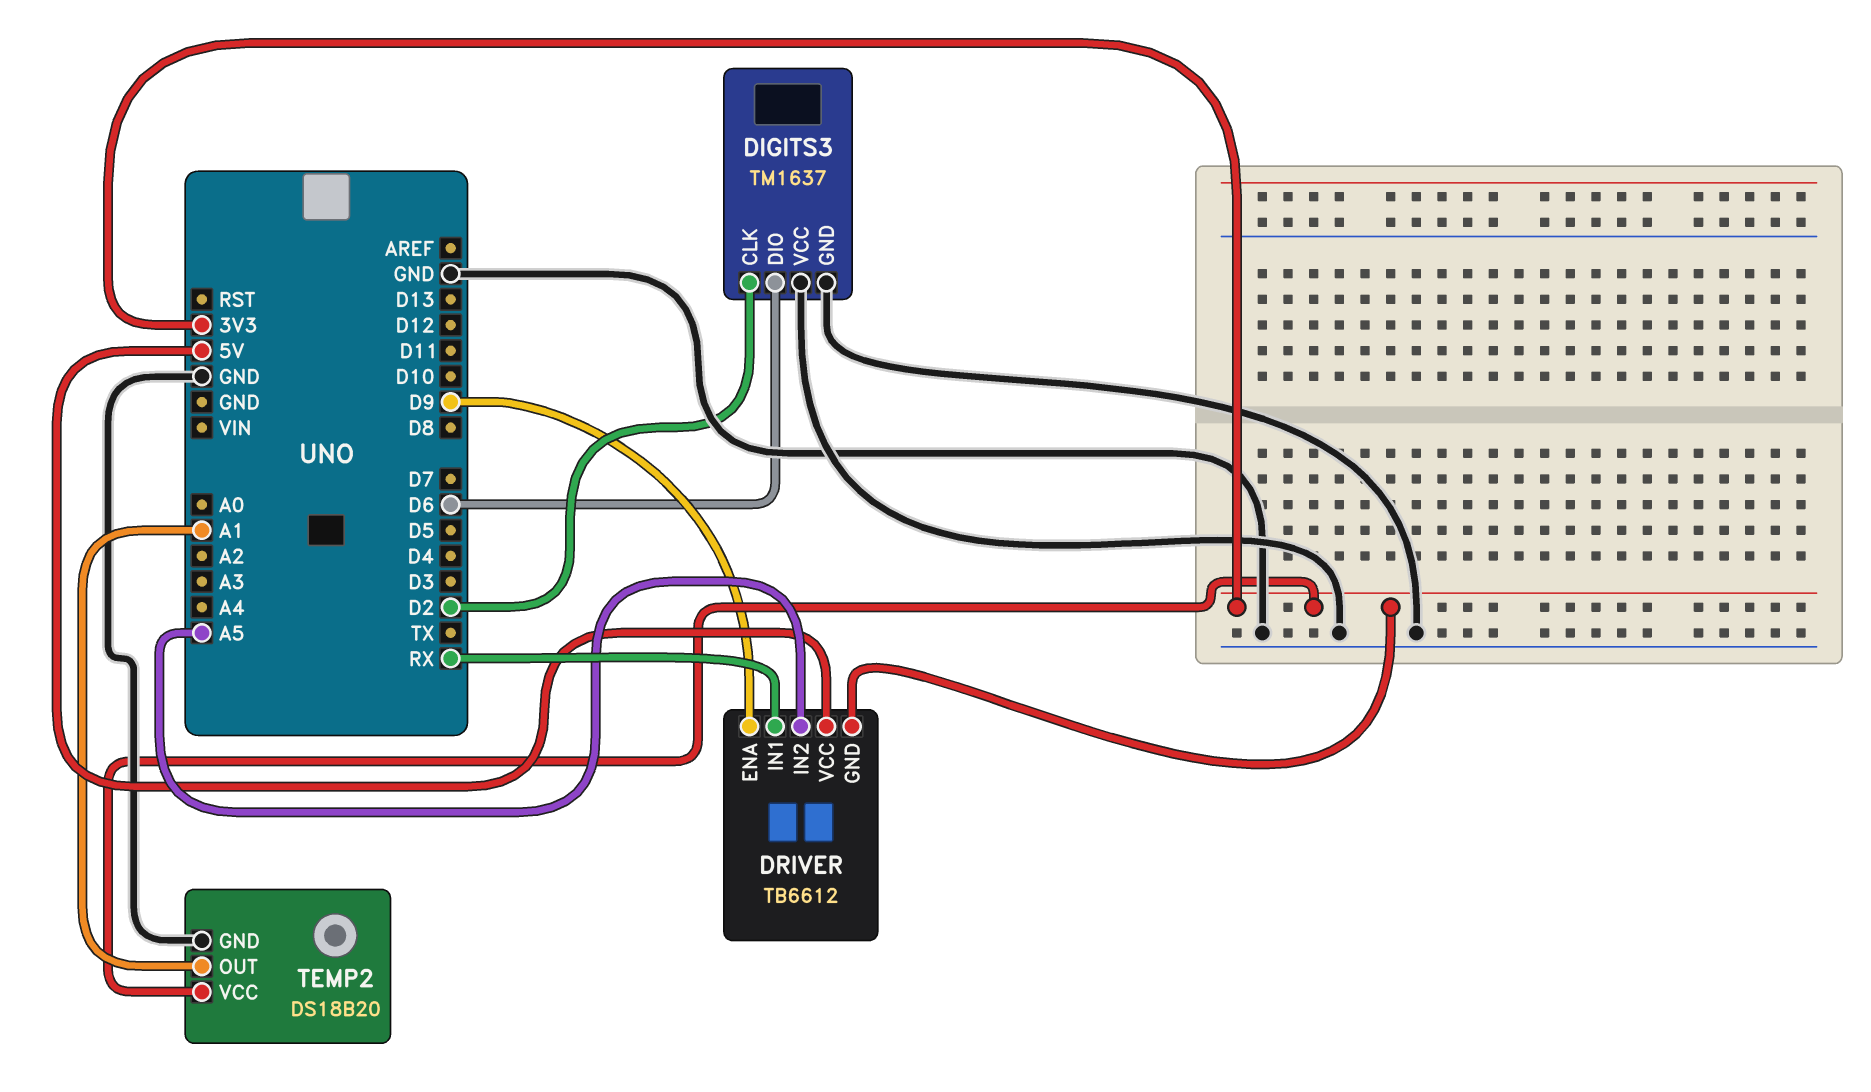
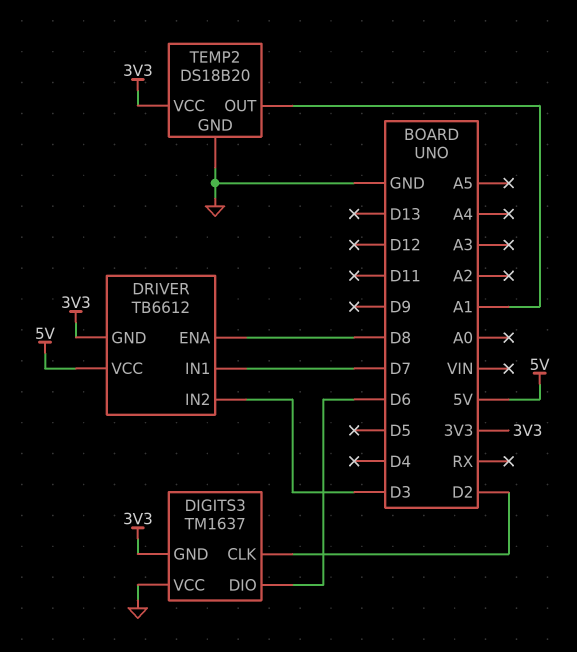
DIGITS3 pin GND: GND -> 3V3
DRIVER pin ENA: D9 -> D8
DRIVER pin IN1: RX -> D7
DRIVER pin IN2: A5 -> D3

